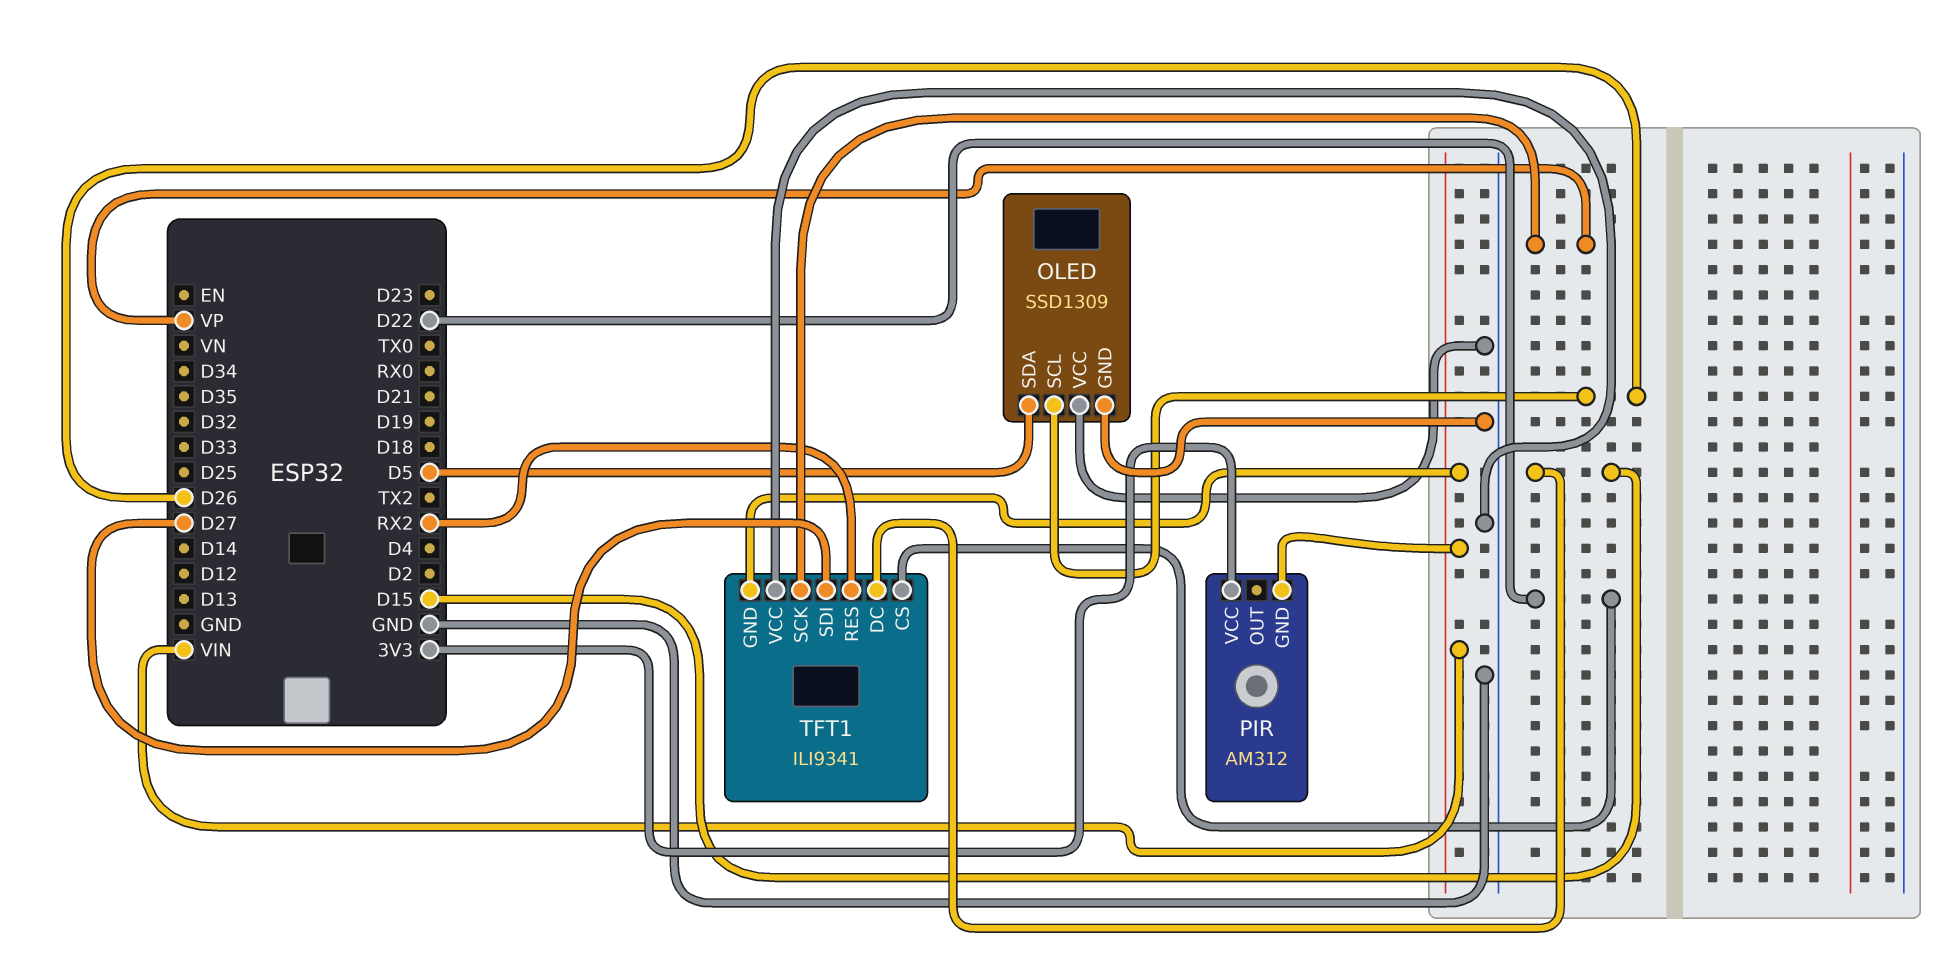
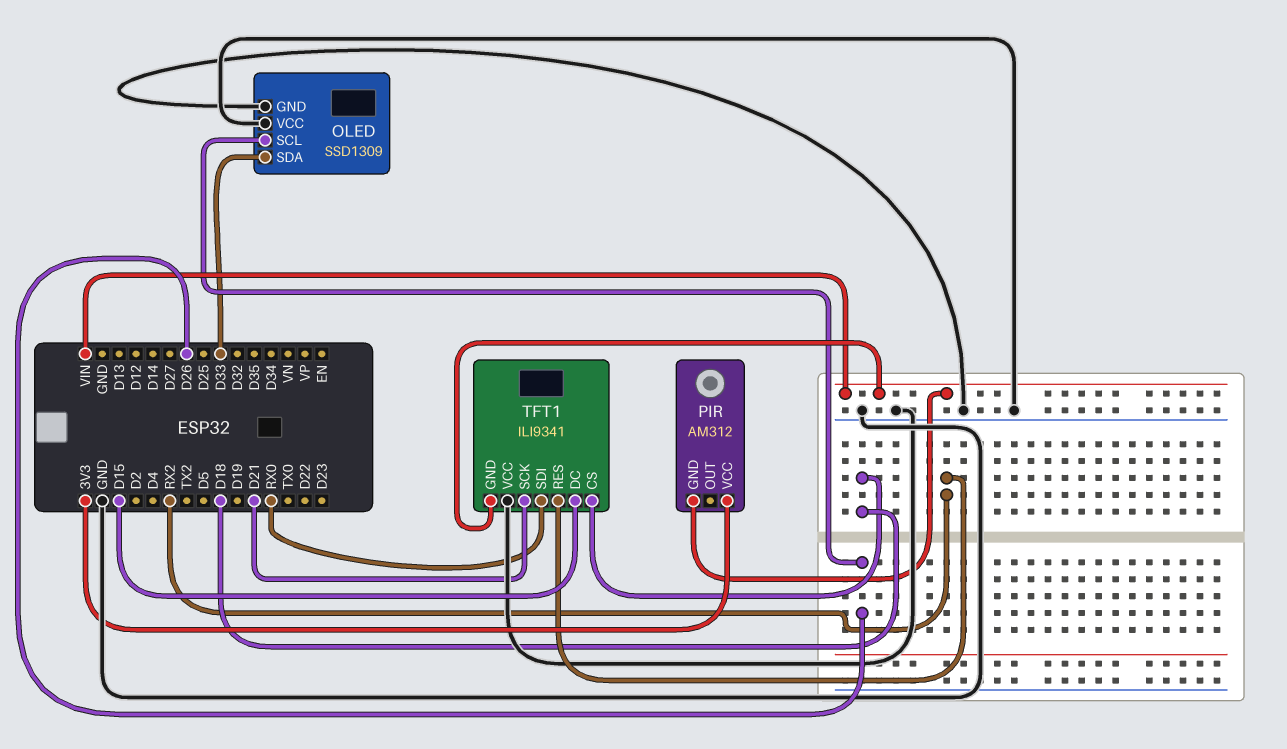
OLED pin SDA: D5 -> D33
TFT1 pin CS: D22 -> D18
TFT1 pin SCK: VP -> D21
TFT1 pin SDI: D27 -> RX0

